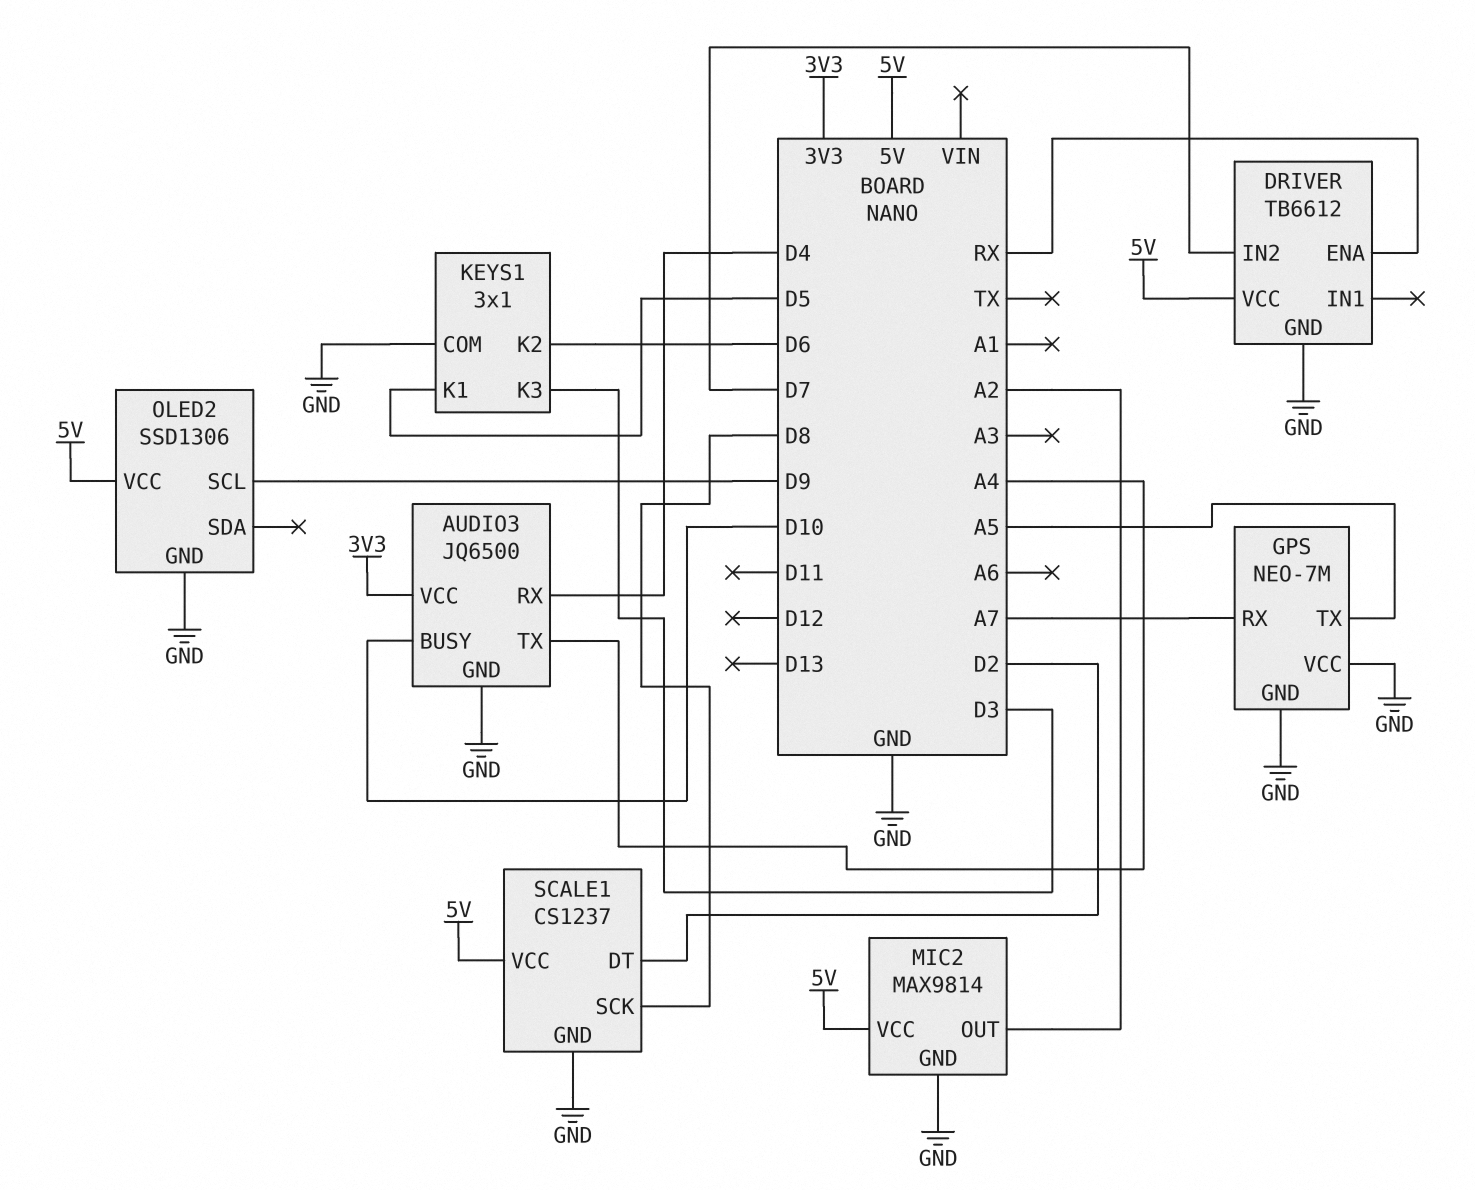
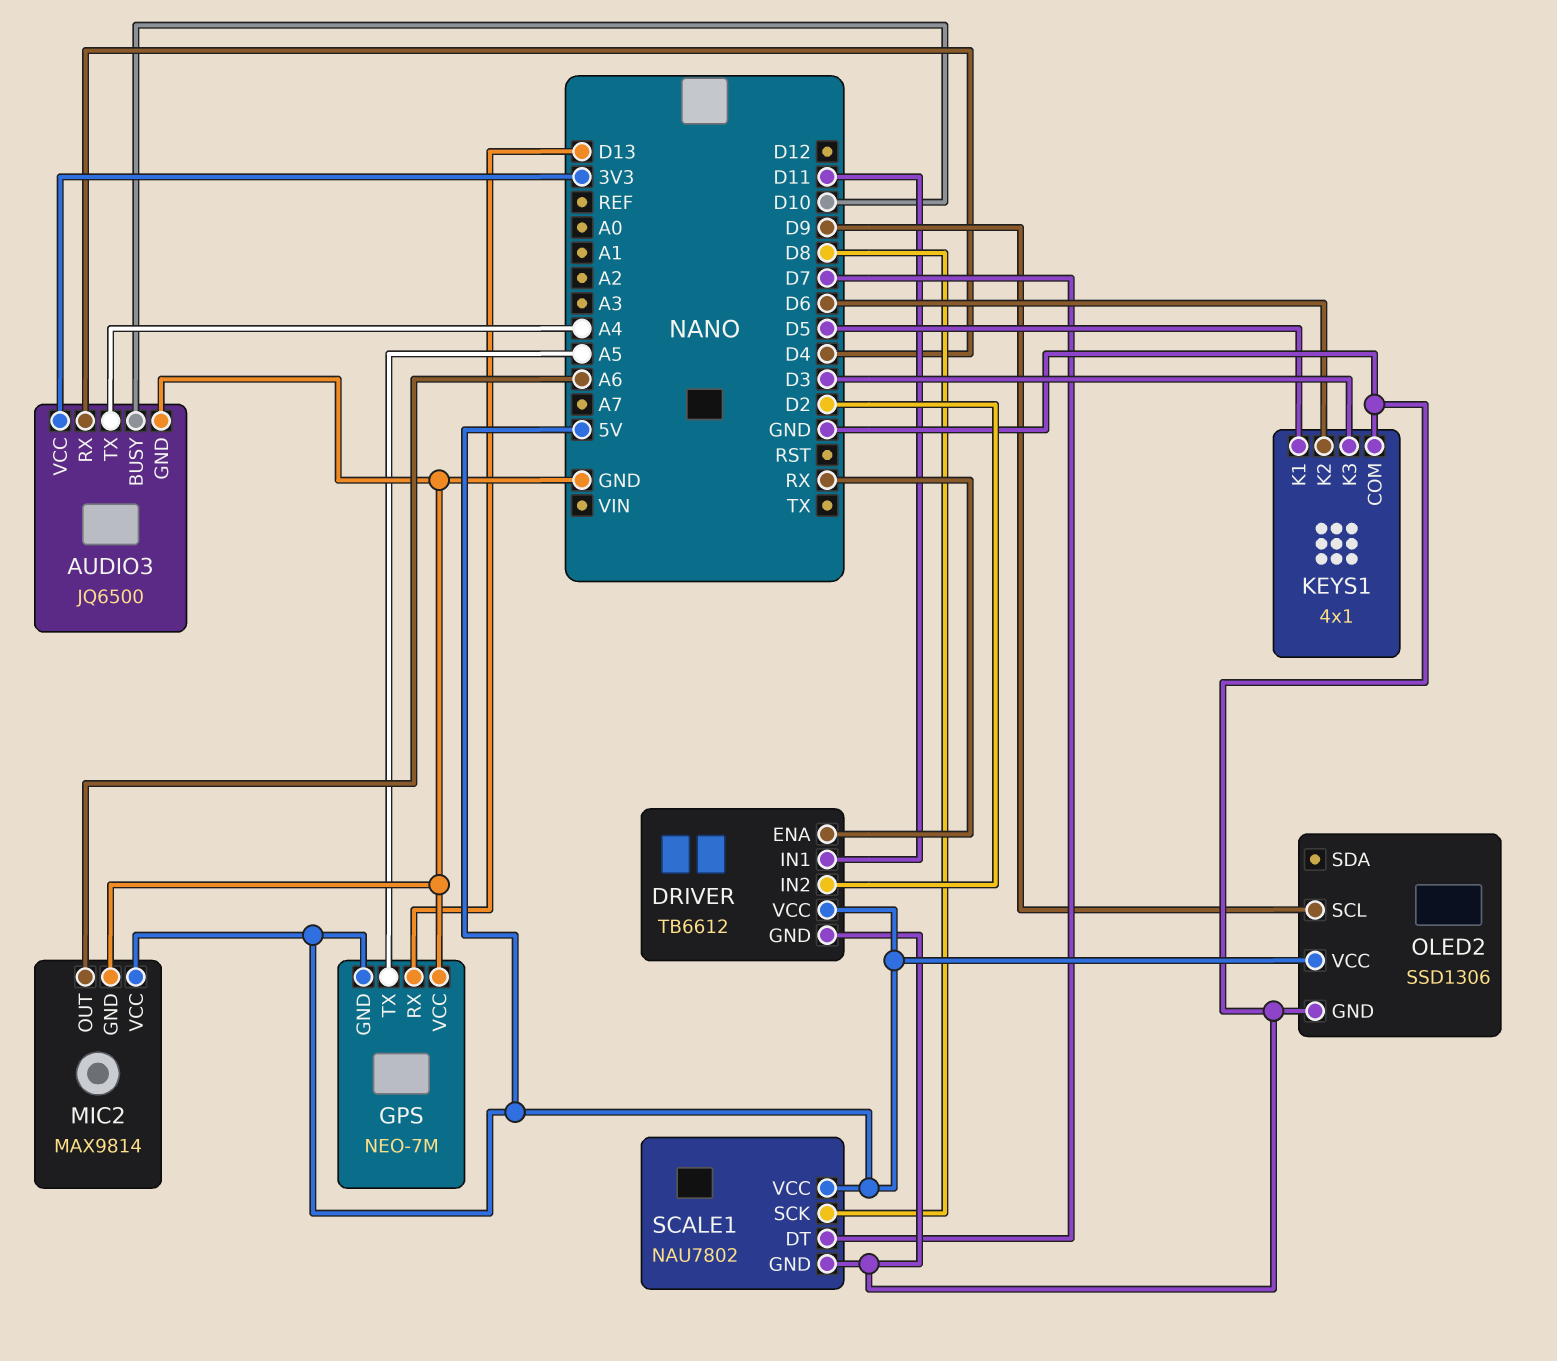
DRIVER pin IN1: none -> D11
DRIVER pin IN2: D7 -> D2
GPS pin GND: GND -> 5V
GPS pin RX: A7 -> D13
KEYS1: 3x1 -> 4x1
MIC2 pin OUT: A2 -> A6
SCALE1: CS1237 -> NAU7802
SCALE1 pin DT: D2 -> D7

